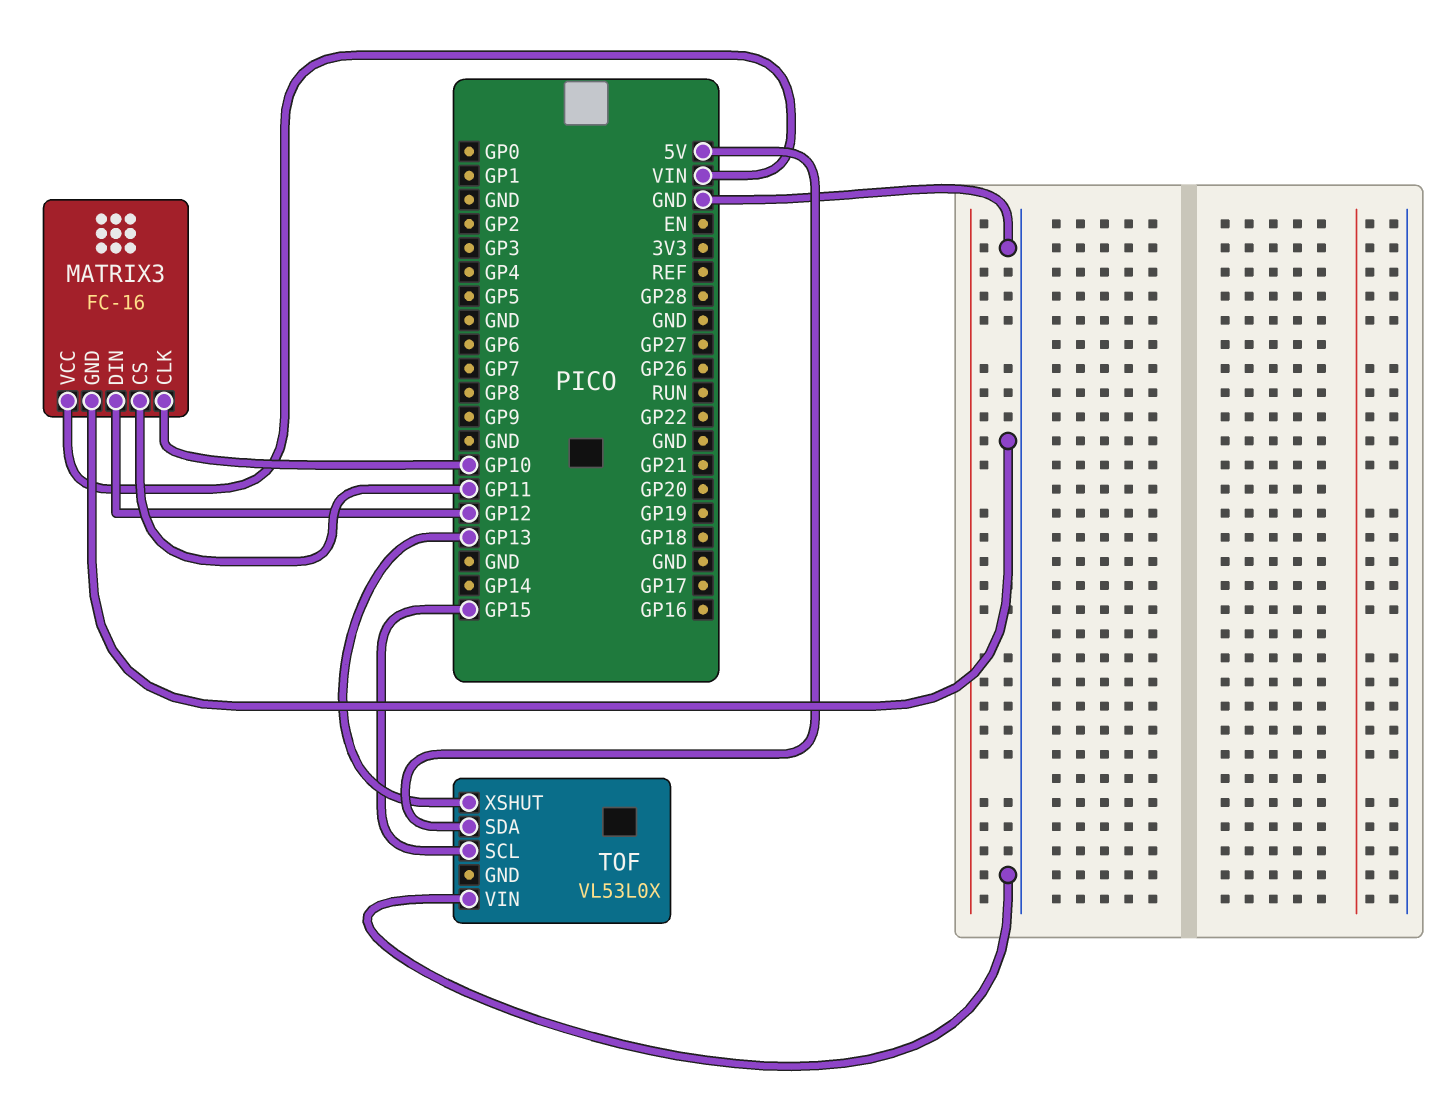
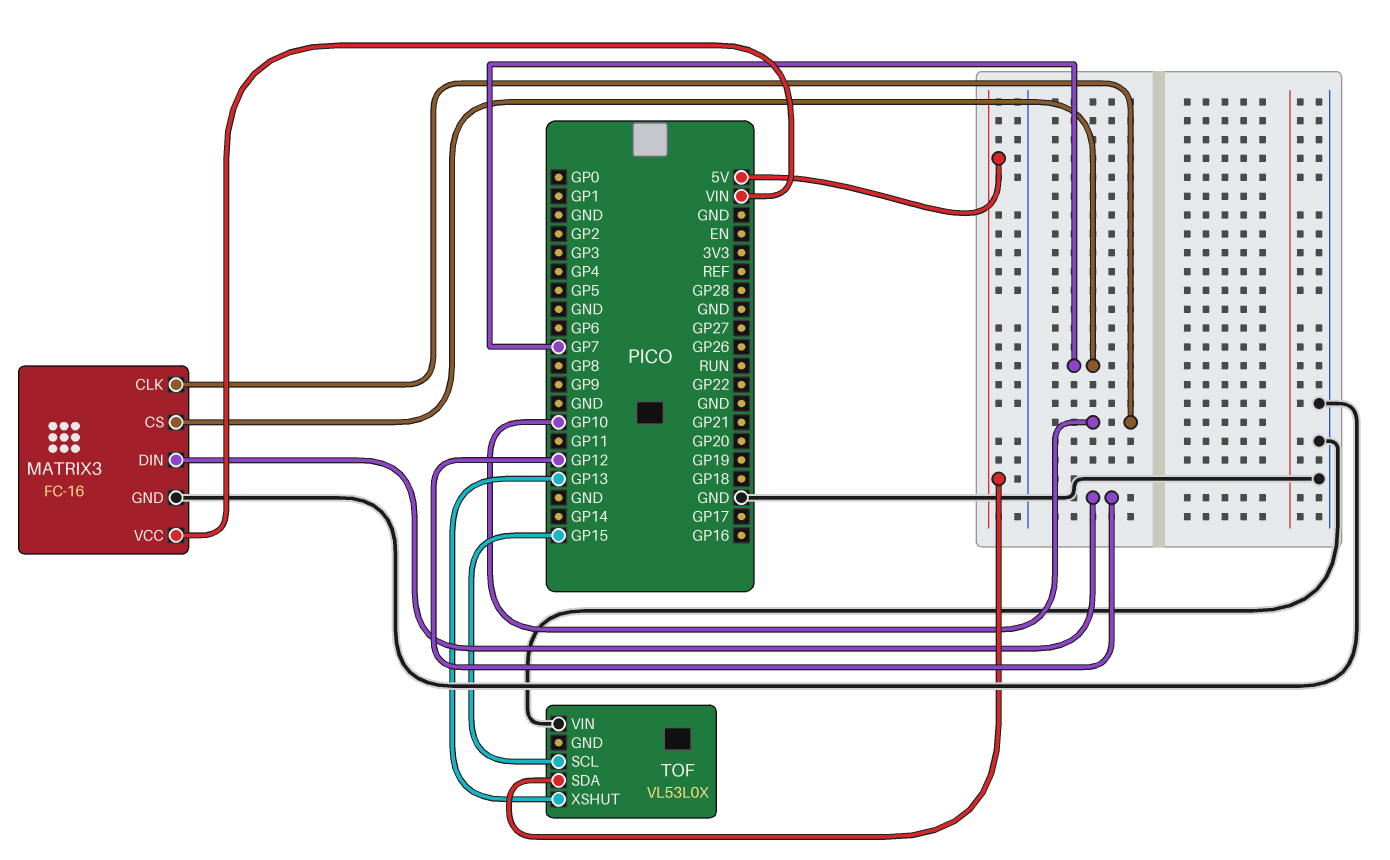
MATRIX3 pin CS: GP11 -> GP7

